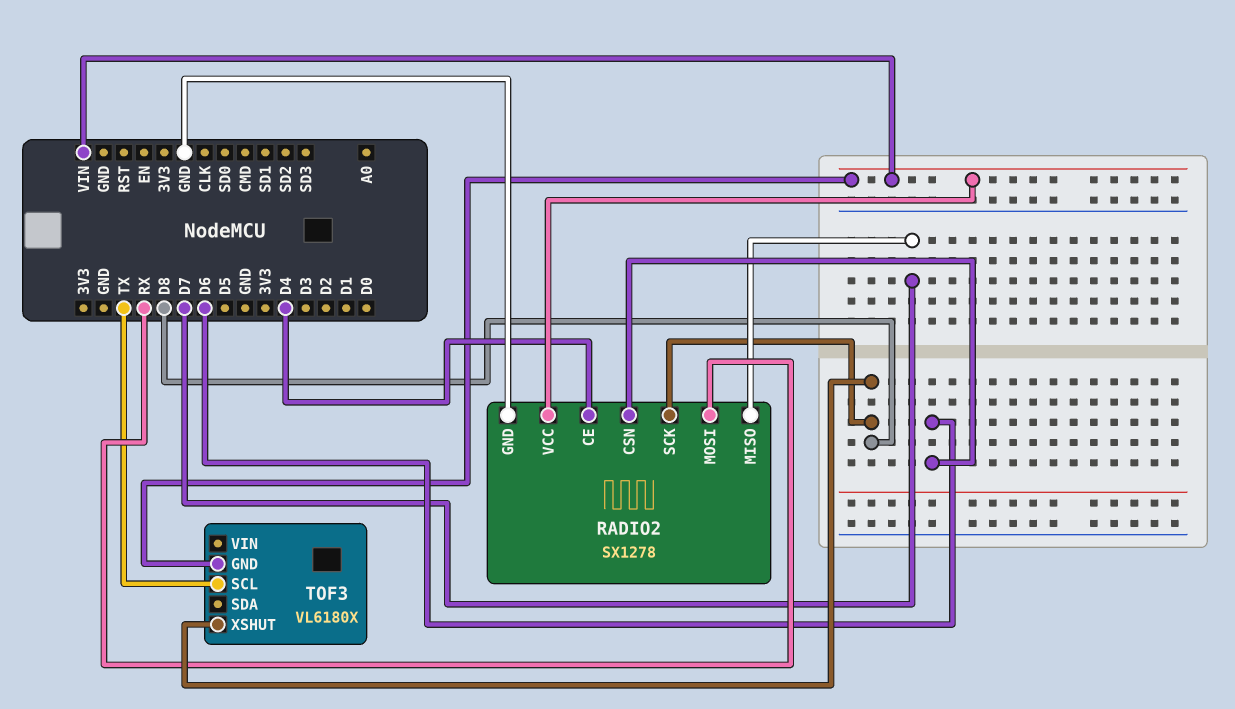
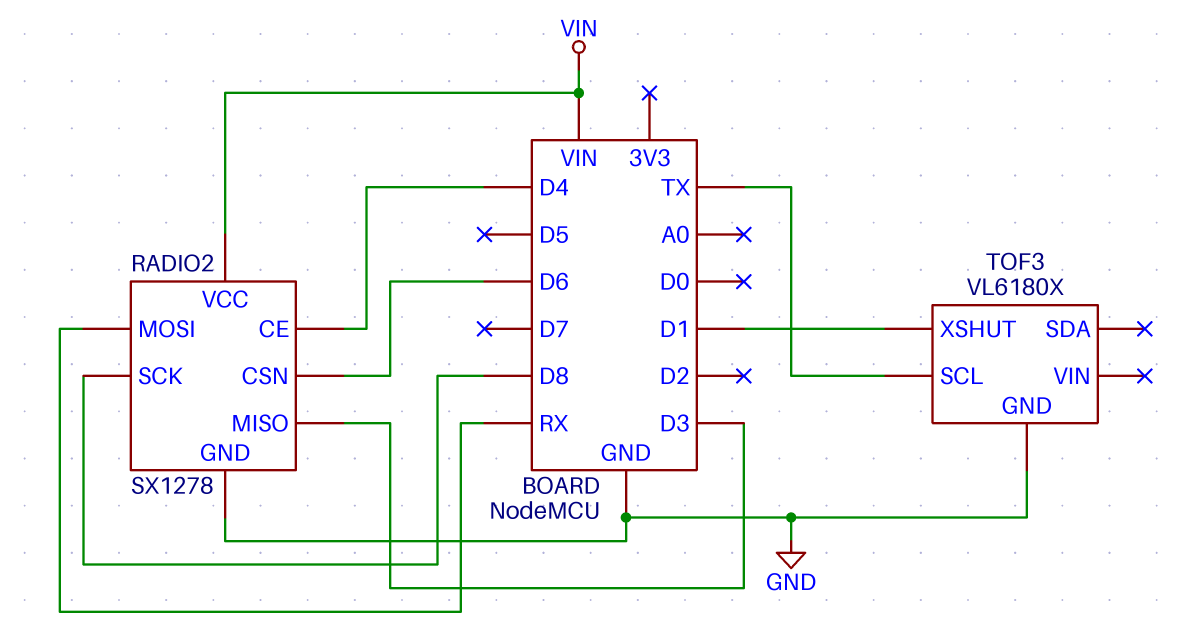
RADIO2 pin MISO: D7 -> D3
TOF3 pin GND: VIN -> GND
TOF3 pin XSHUT: D8 -> D1

